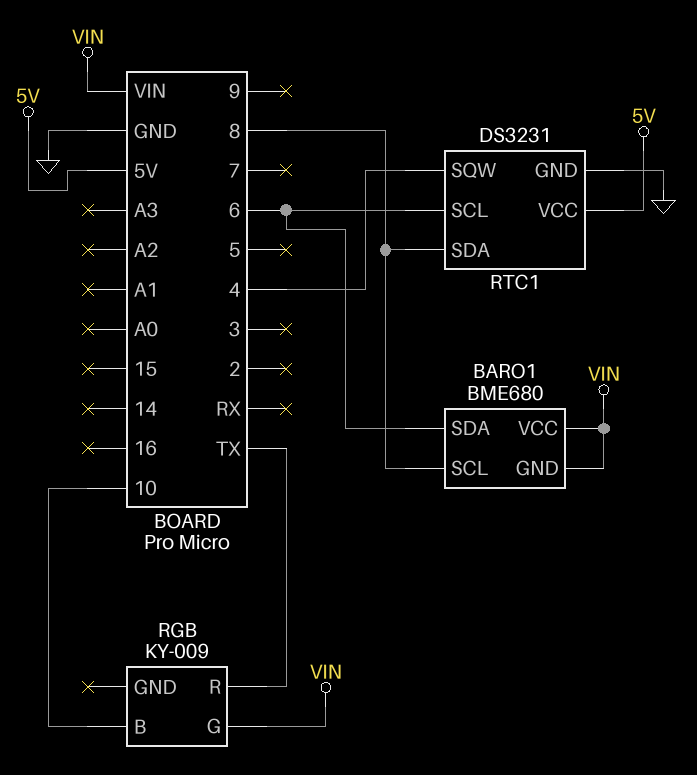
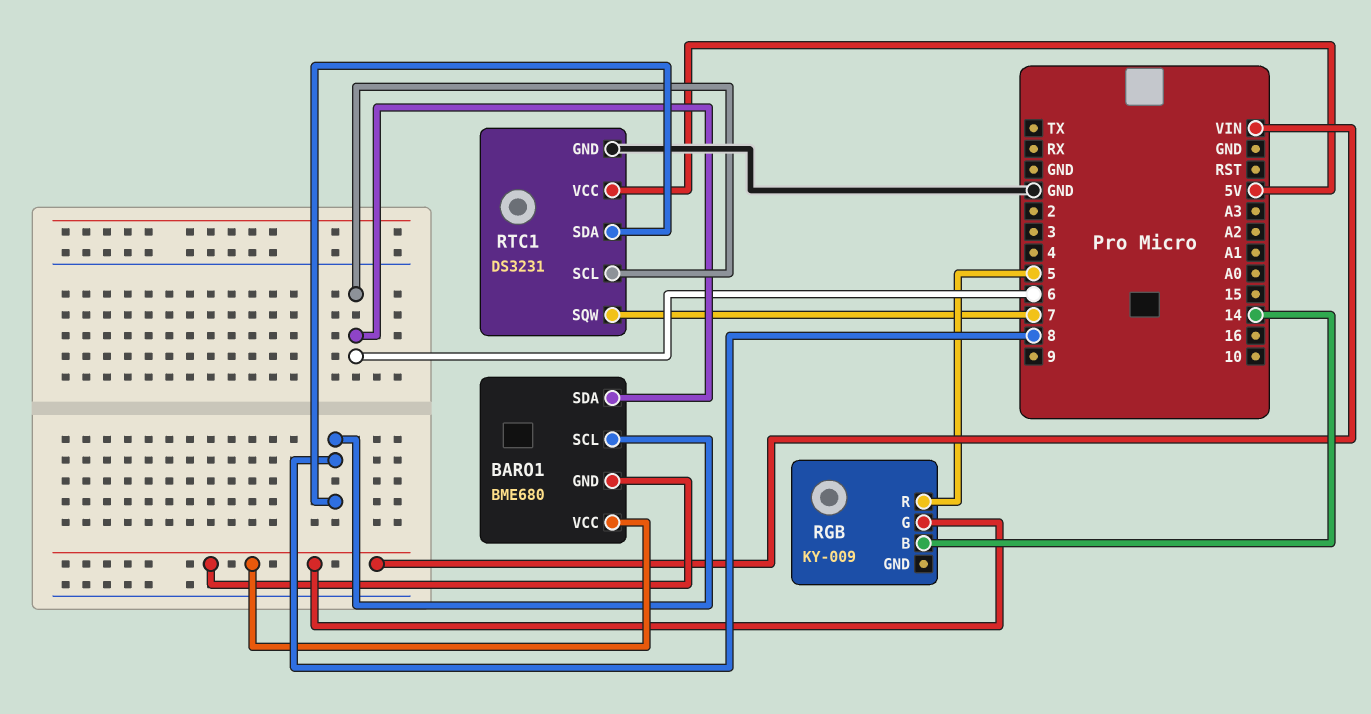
RGB pin B: 10 -> 14
RGB pin R: TX -> 5
RTC1 pin SQW: 4 -> 7

